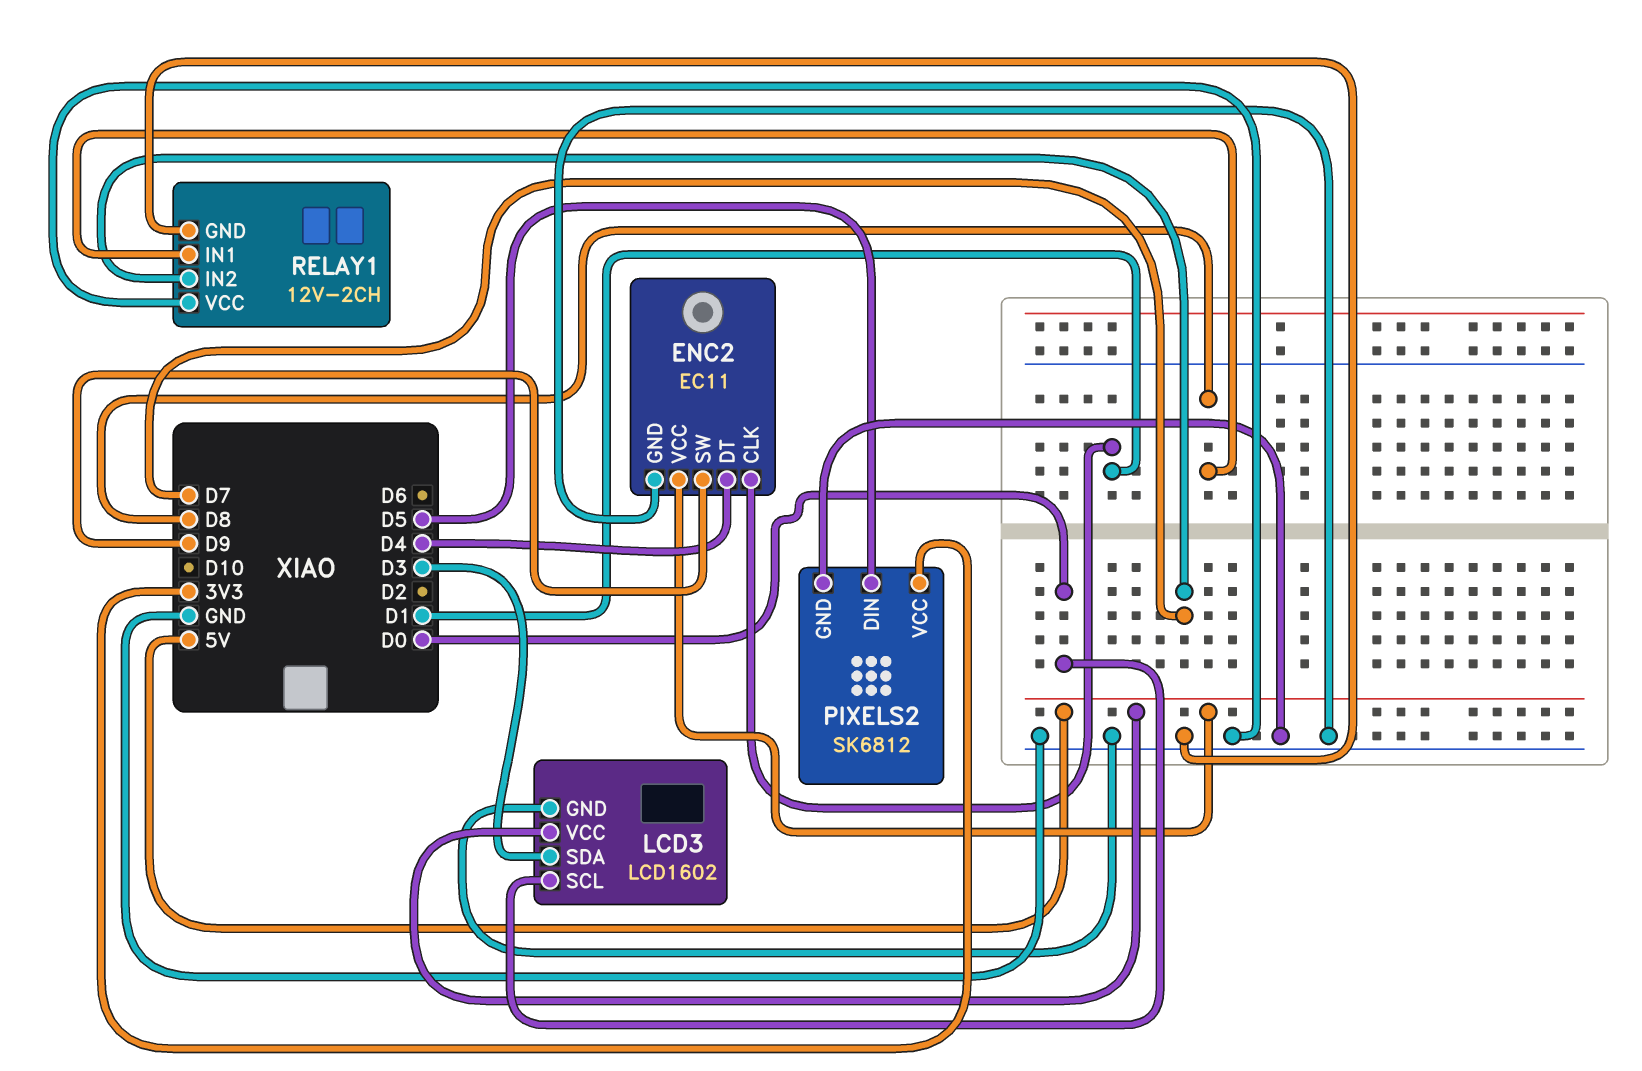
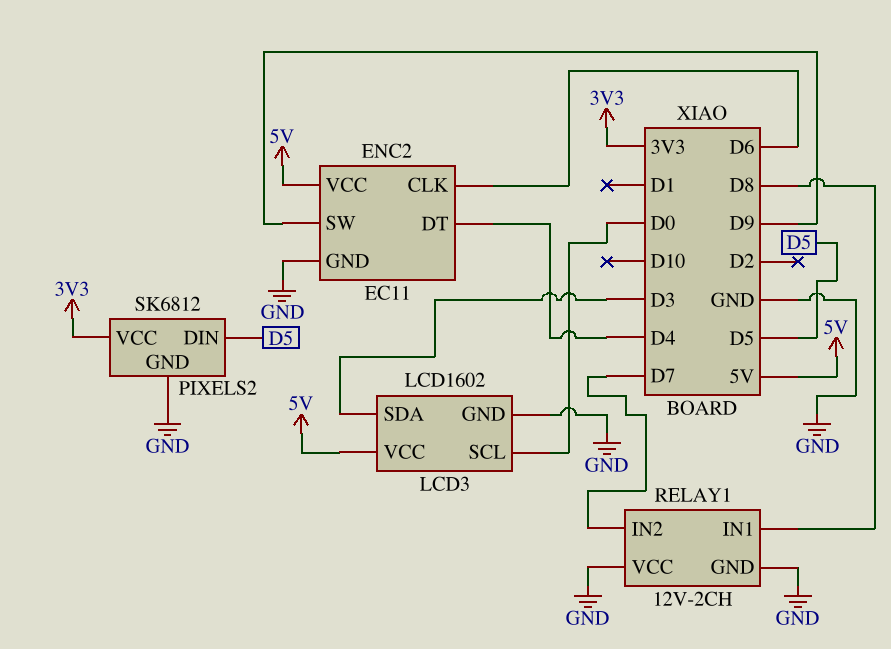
ENC2 pin CLK: D1 -> D6

